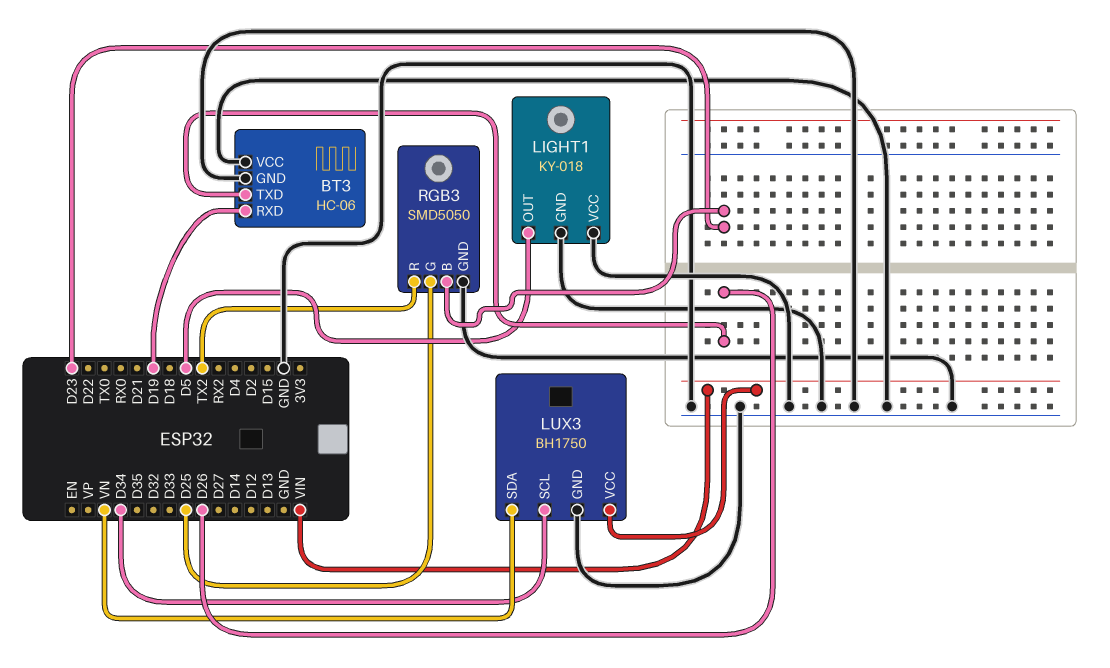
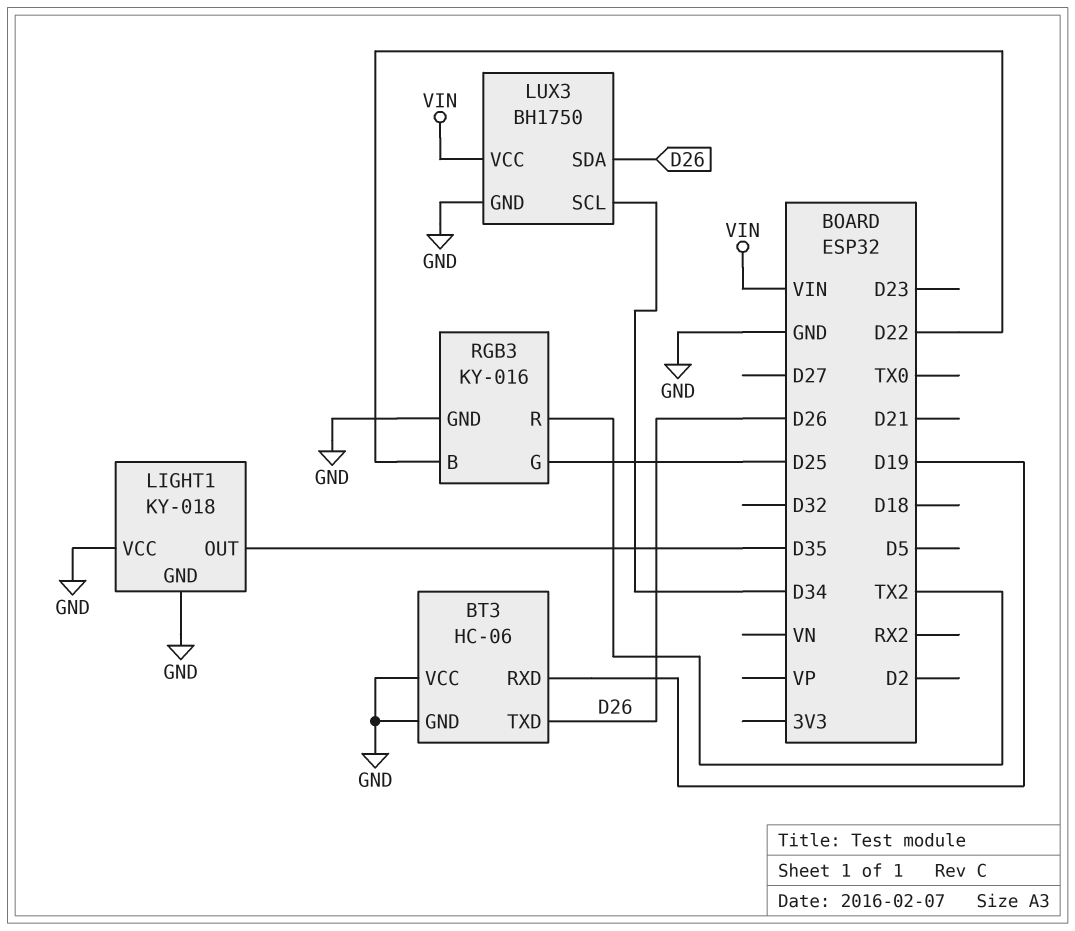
LIGHT1 pin OUT: D5 -> D35
LUX3 pin SDA: VN -> D26
RGB3: SMD5050 -> KY-016
RGB3 pin B: D23 -> D22

